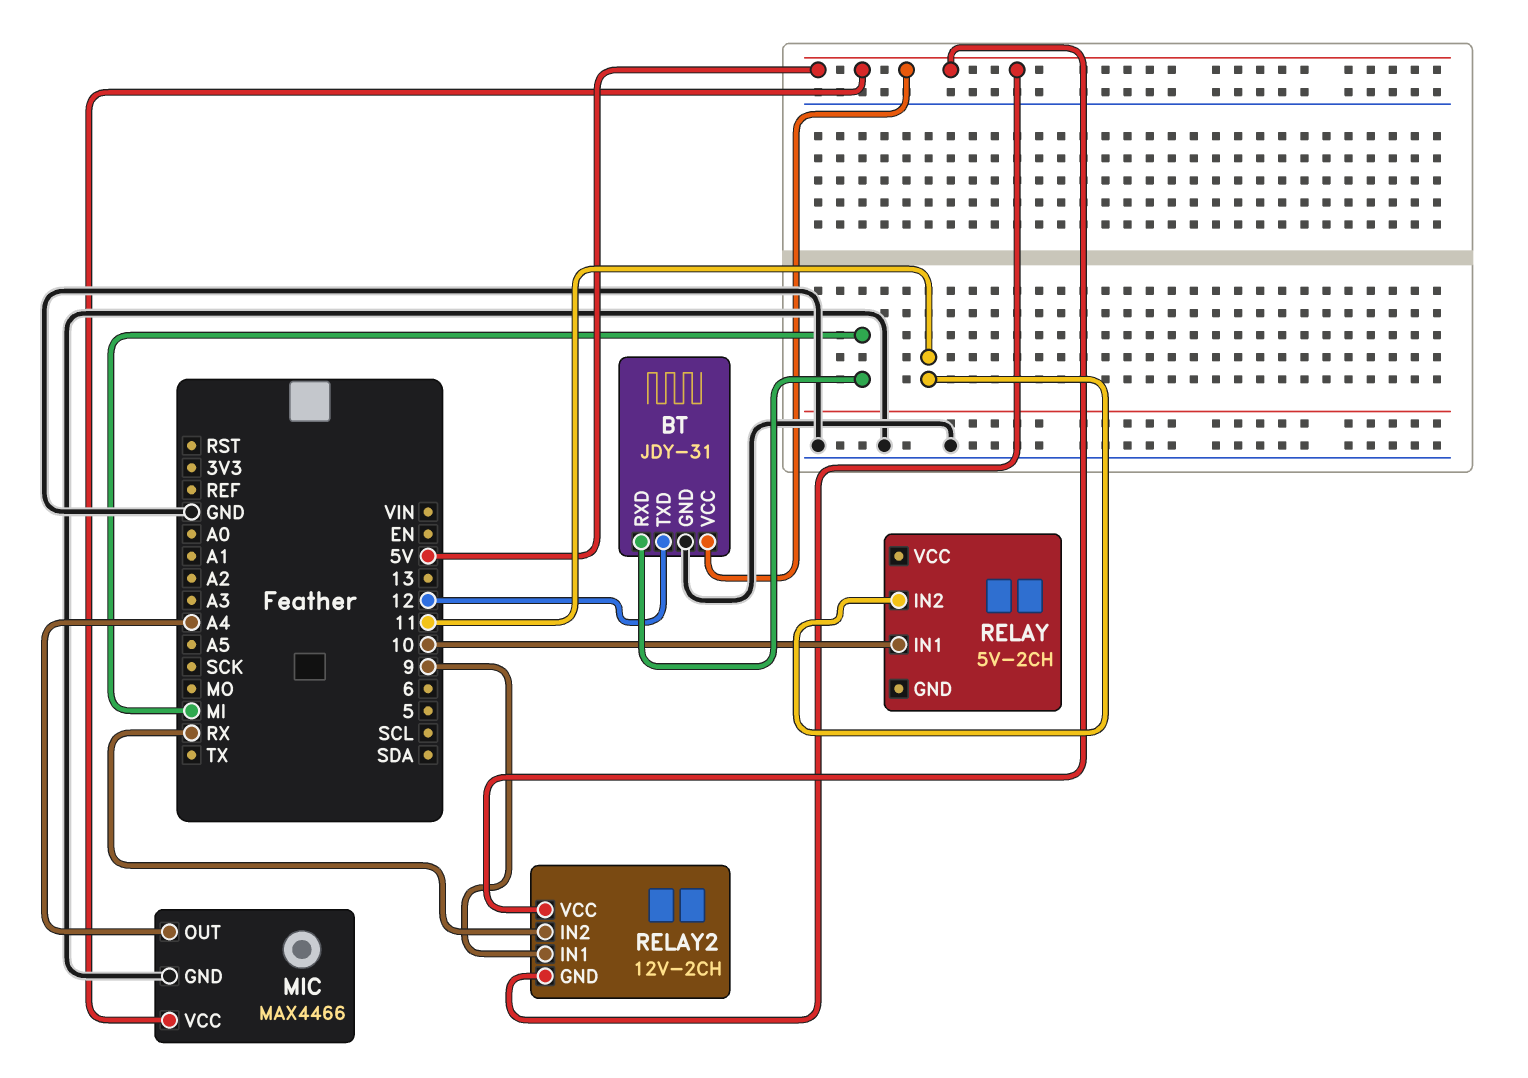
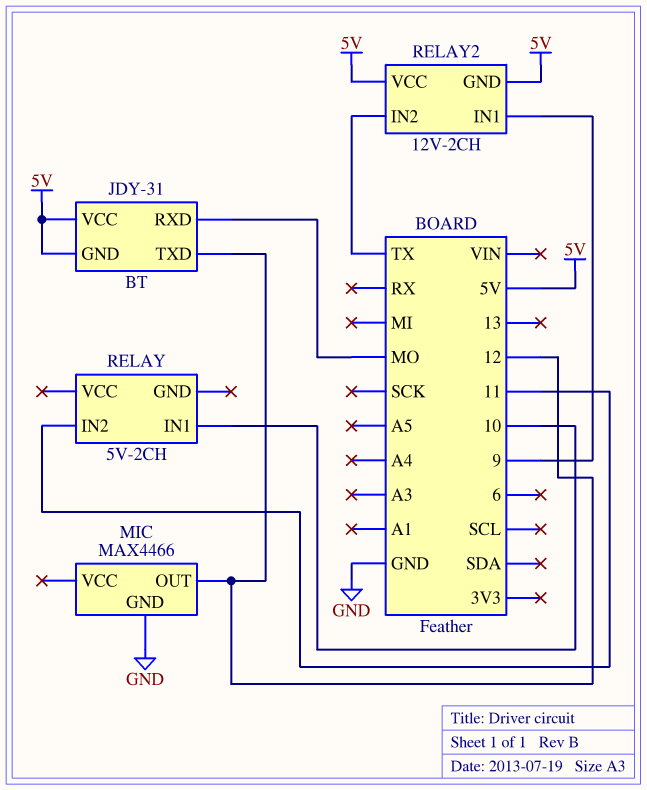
BT pin GND: GND -> 5V
BT pin RXD: MI -> MO
MIC pin OUT: A4 -> 12
MIC pin VCC: 5V -> none
RELAY2 pin IN2: RX -> TX

